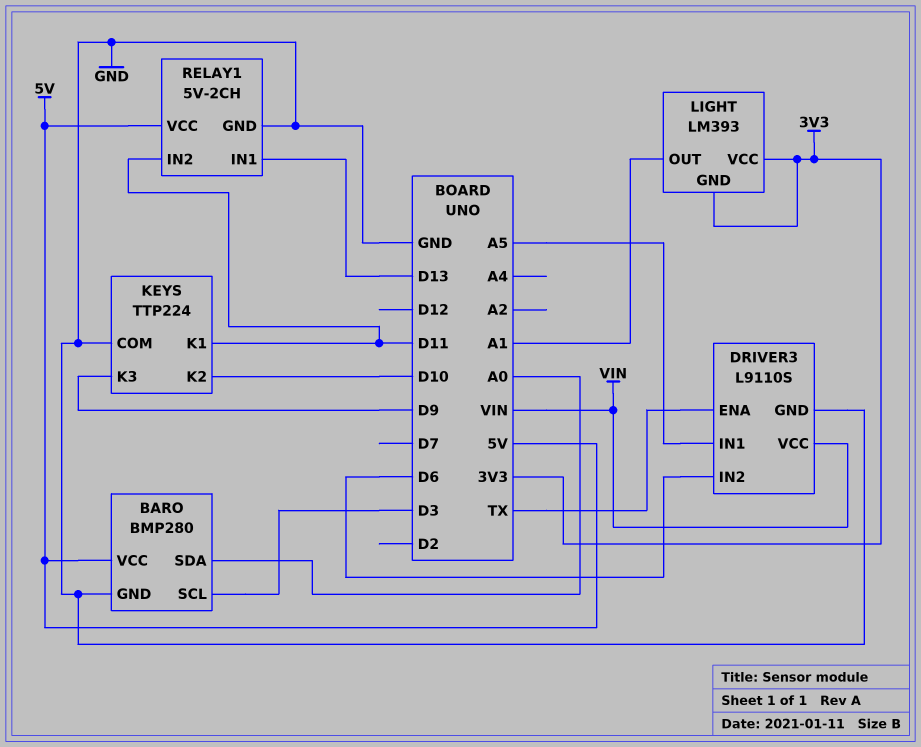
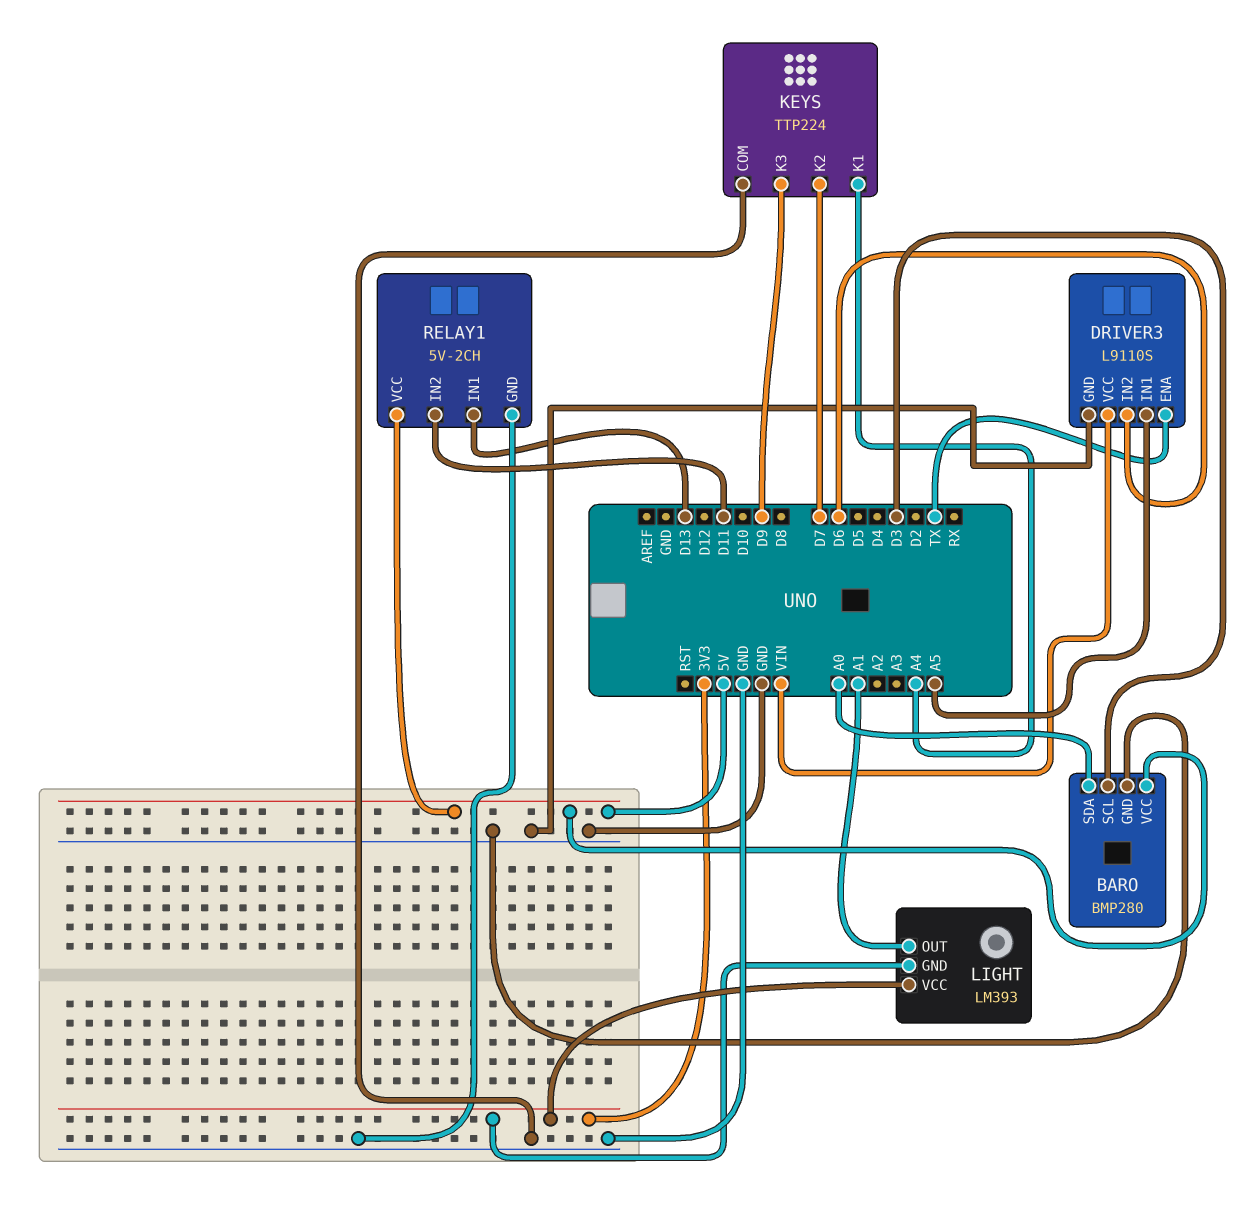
KEYS pin K1: D11 -> A4
KEYS pin K2: D10 -> D7

